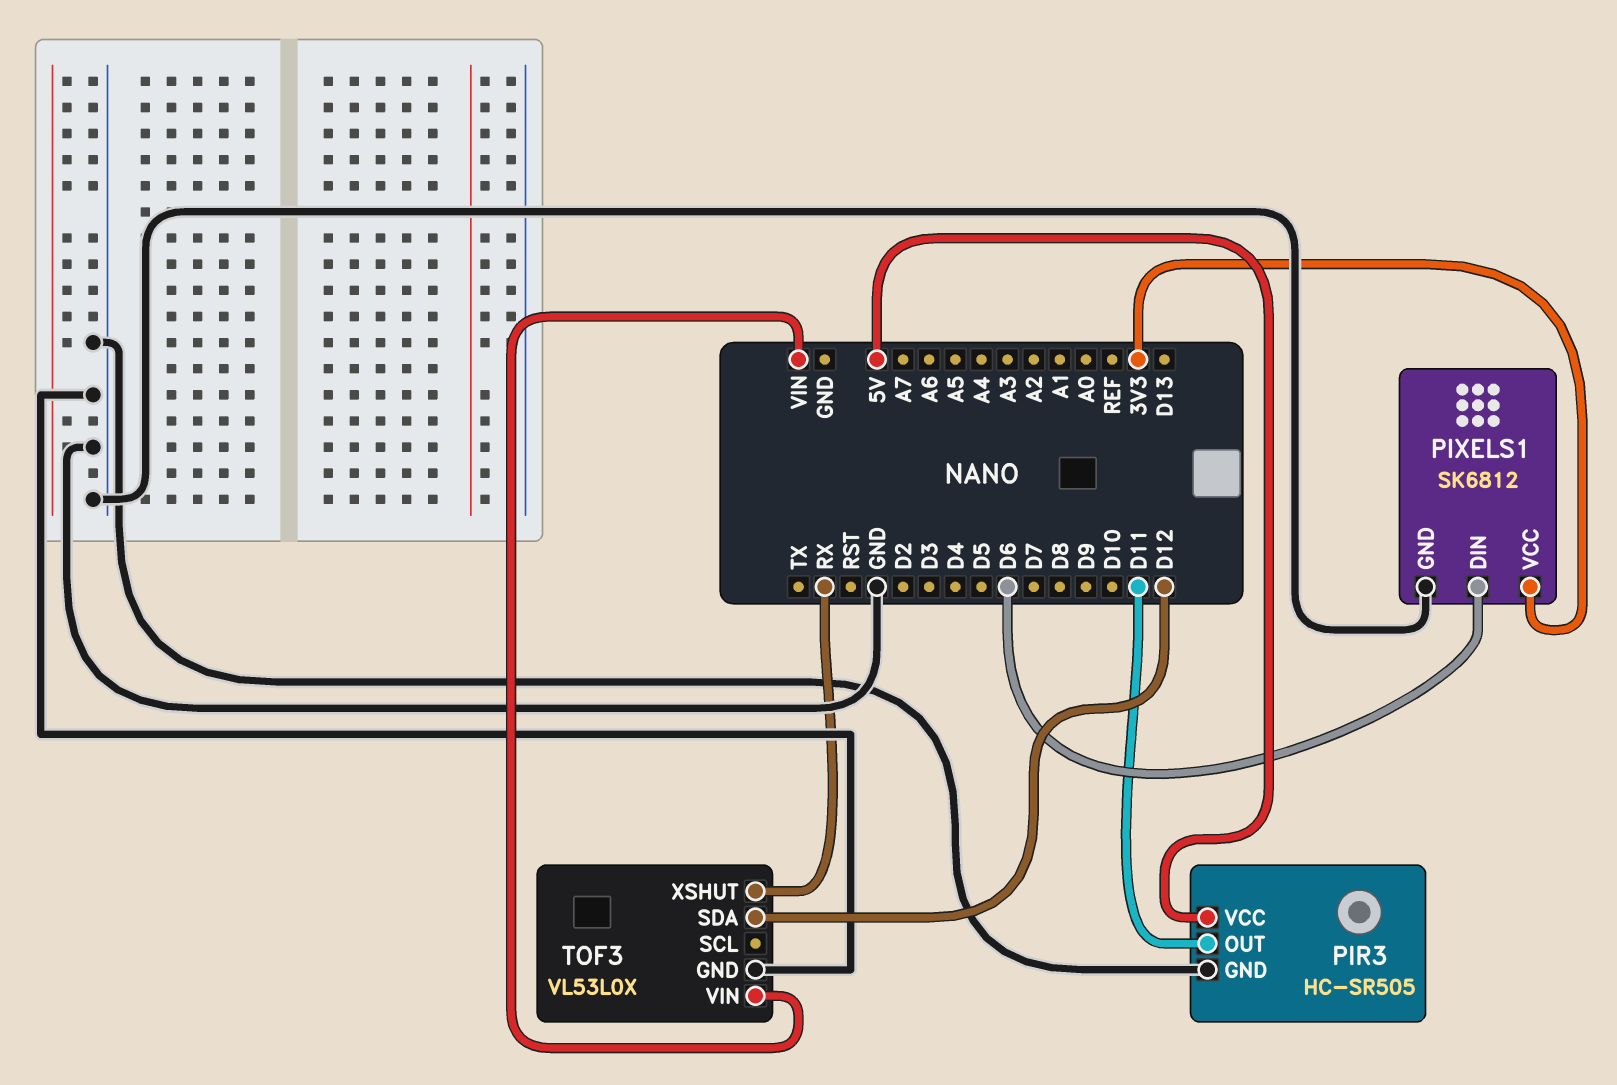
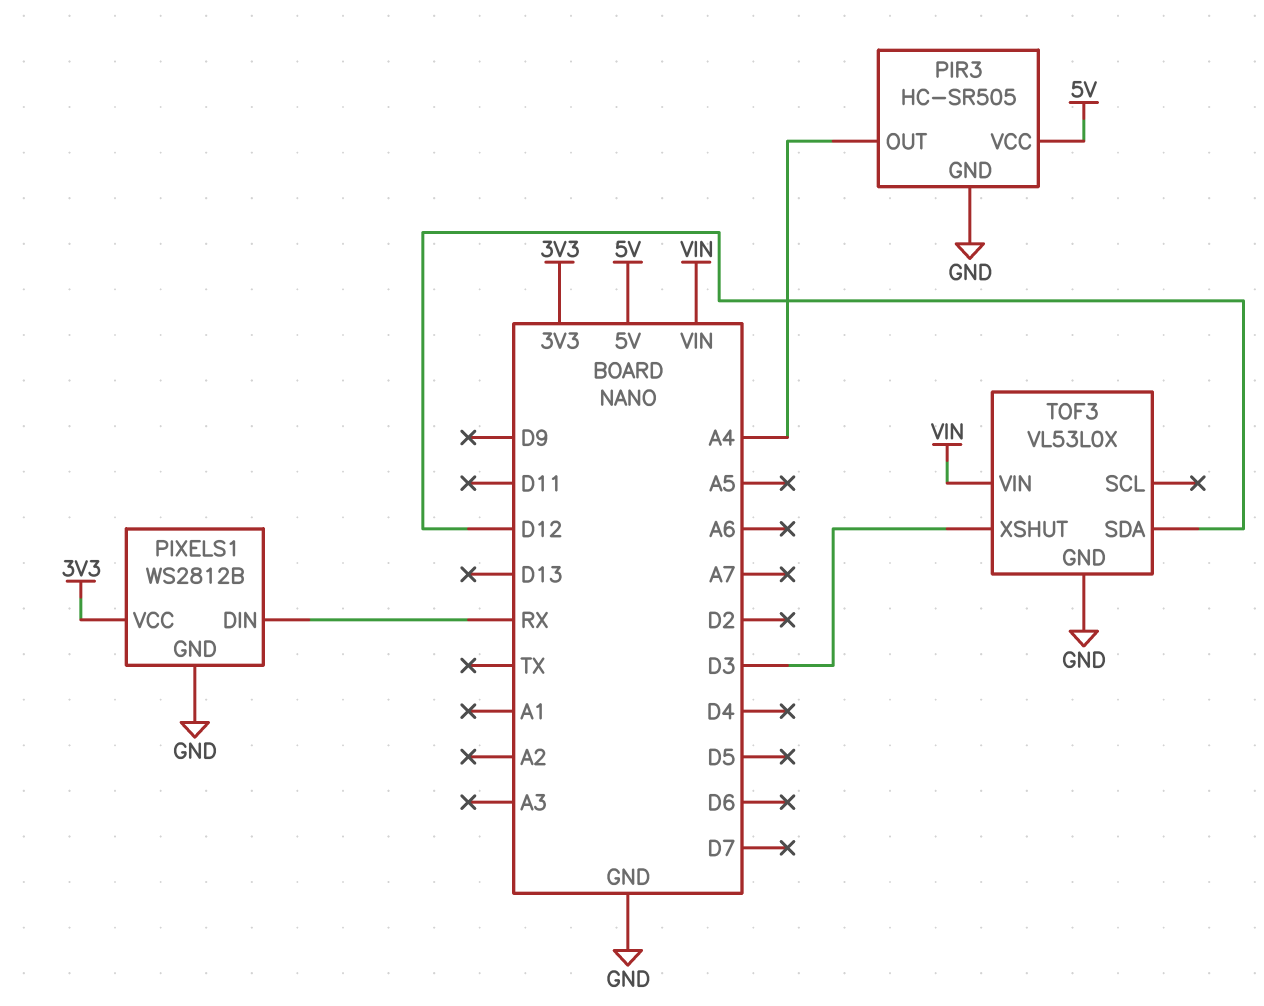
PIR3 pin OUT: D11 -> A4
PIXELS1: SK6812 -> WS2812B
PIXELS1 pin DIN: D6 -> RX
TOF3 pin XSHUT: RX -> D3

